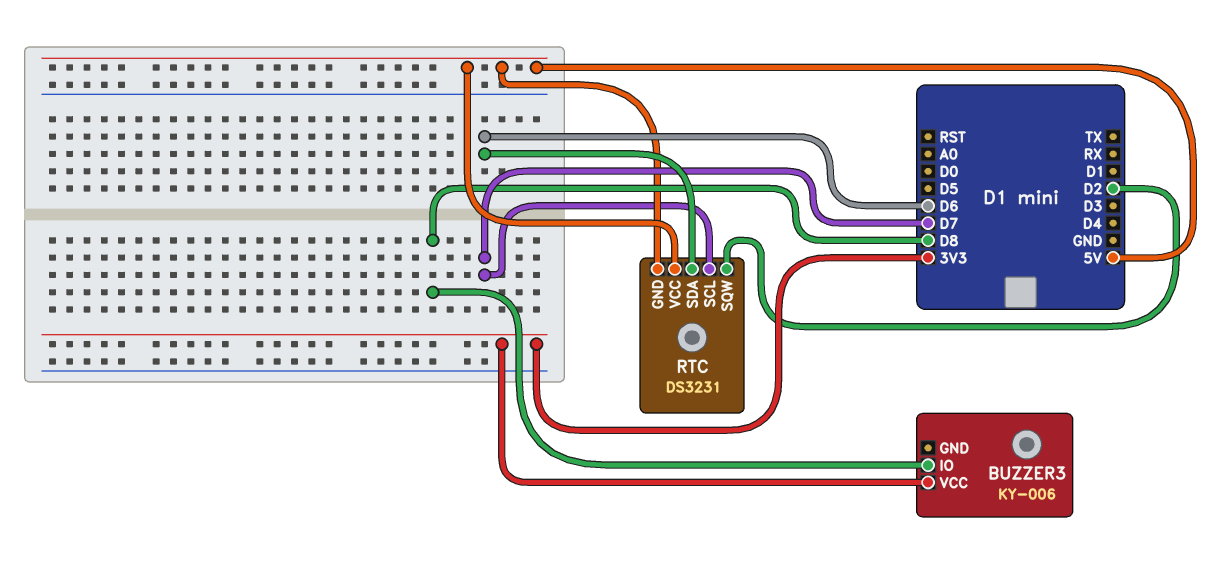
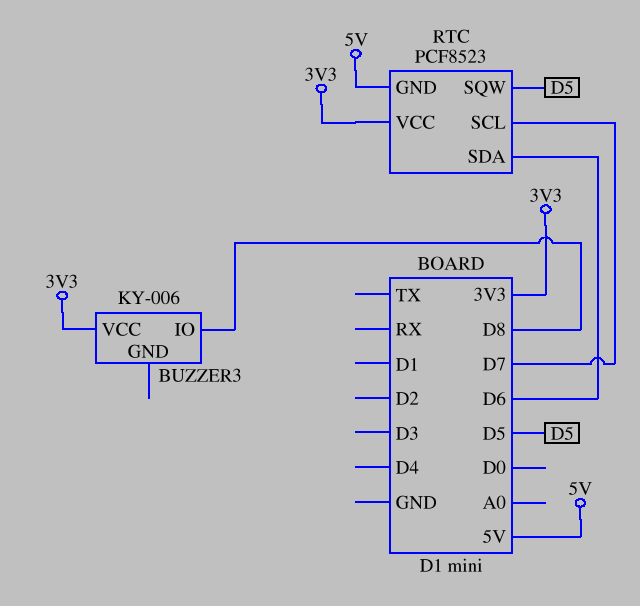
RTC: DS3231 -> PCF8523
RTC pin SQW: D2 -> D5
RTC pin VCC: 5V -> 3V3

